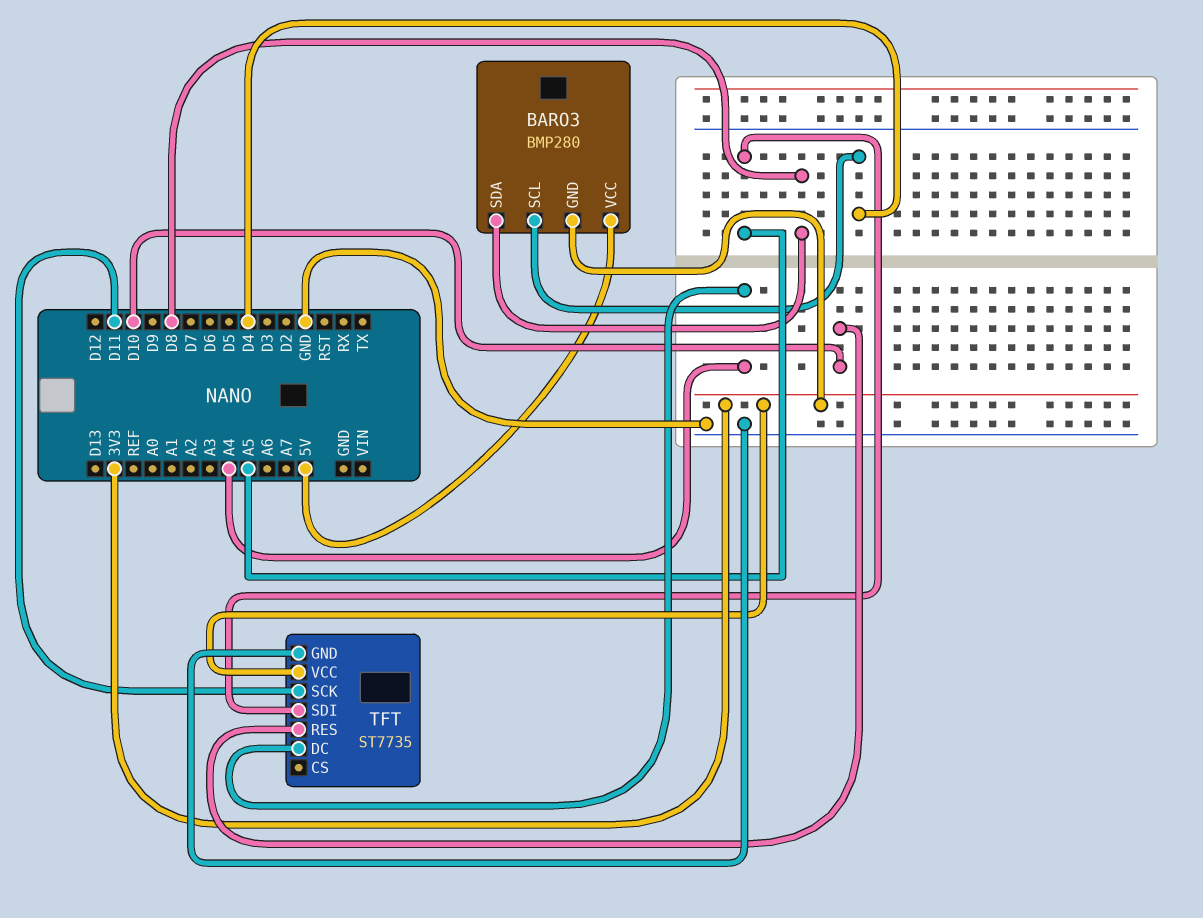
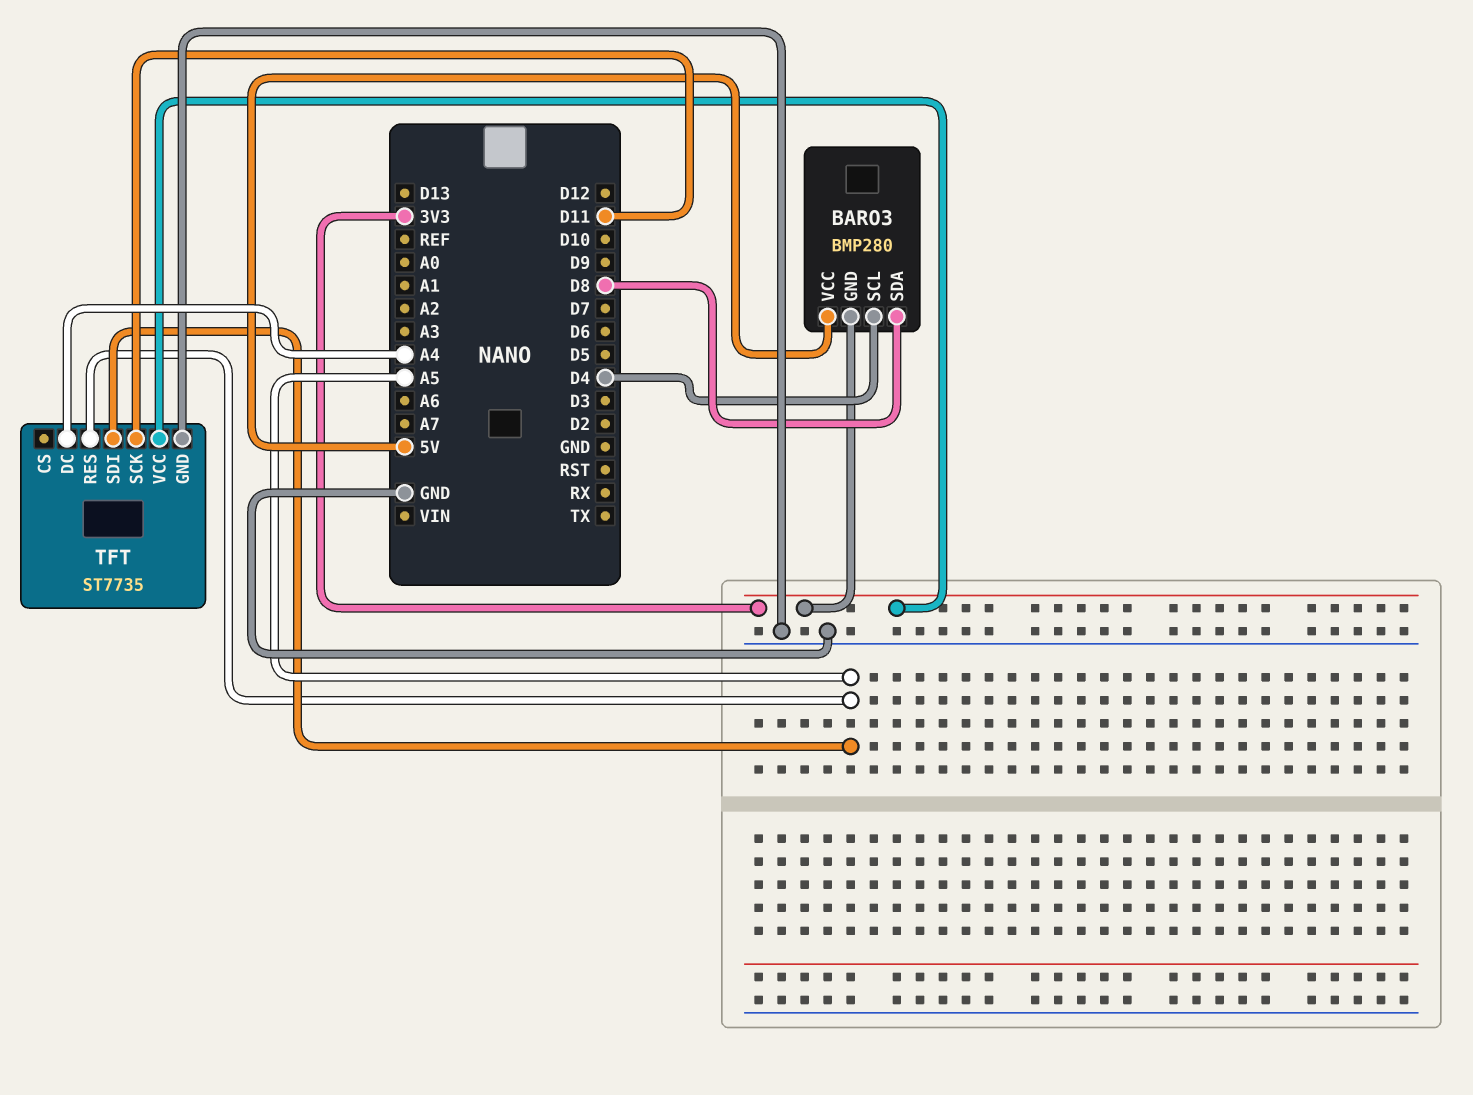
TFT pin RES: D10 -> A5

